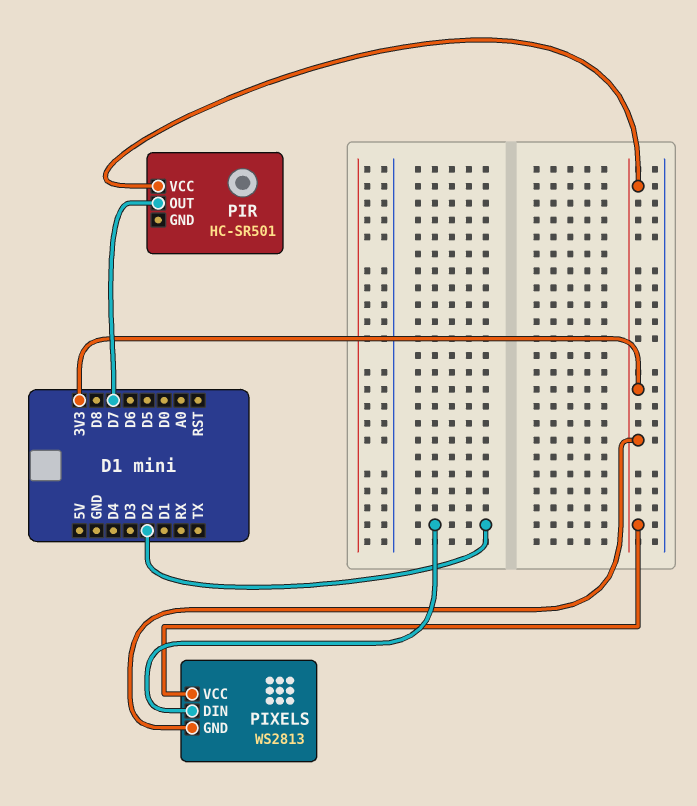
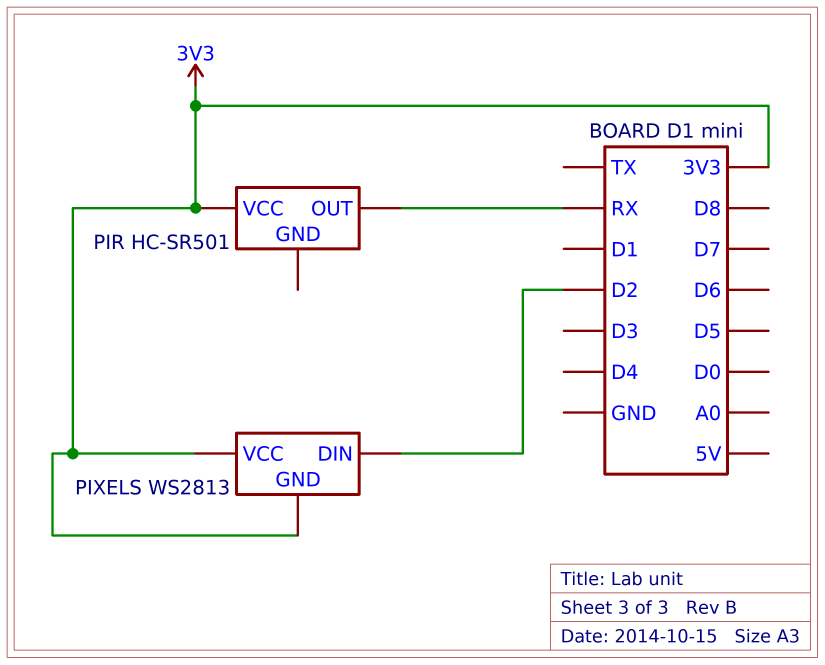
PIR pin OUT: D7 -> RX

